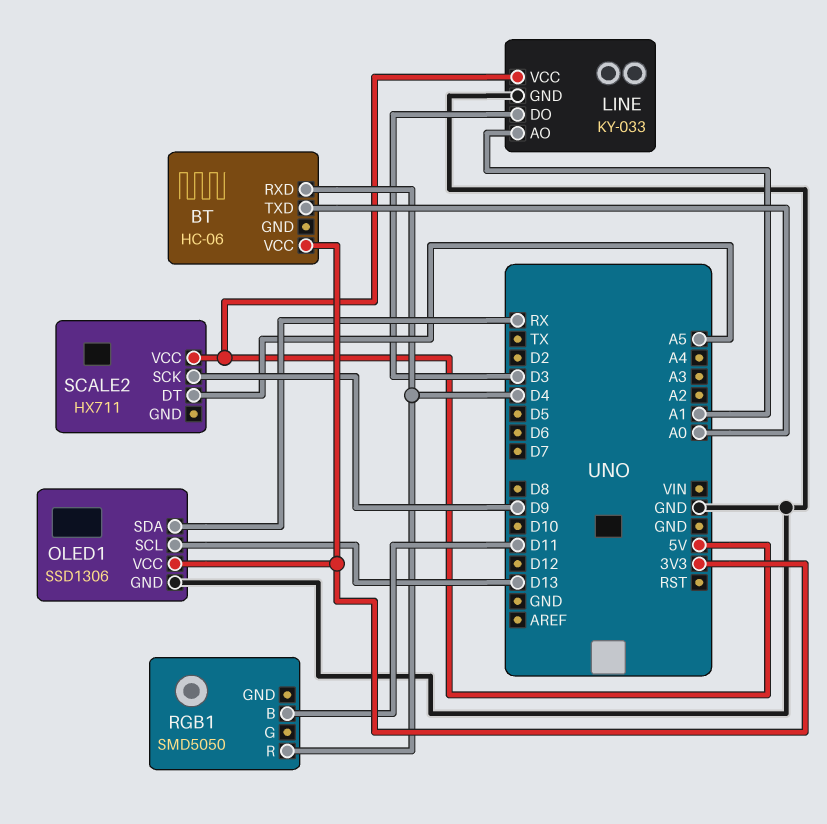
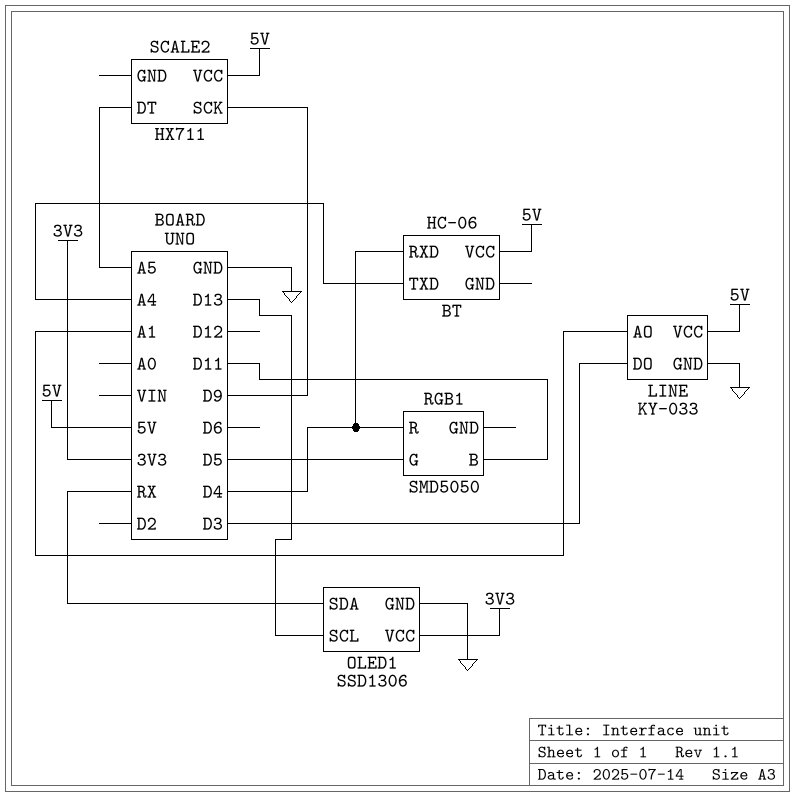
BT pin TXD: A0 -> A4
BT pin VCC: 3V3 -> 5V
RGB1 pin G: none -> D5

